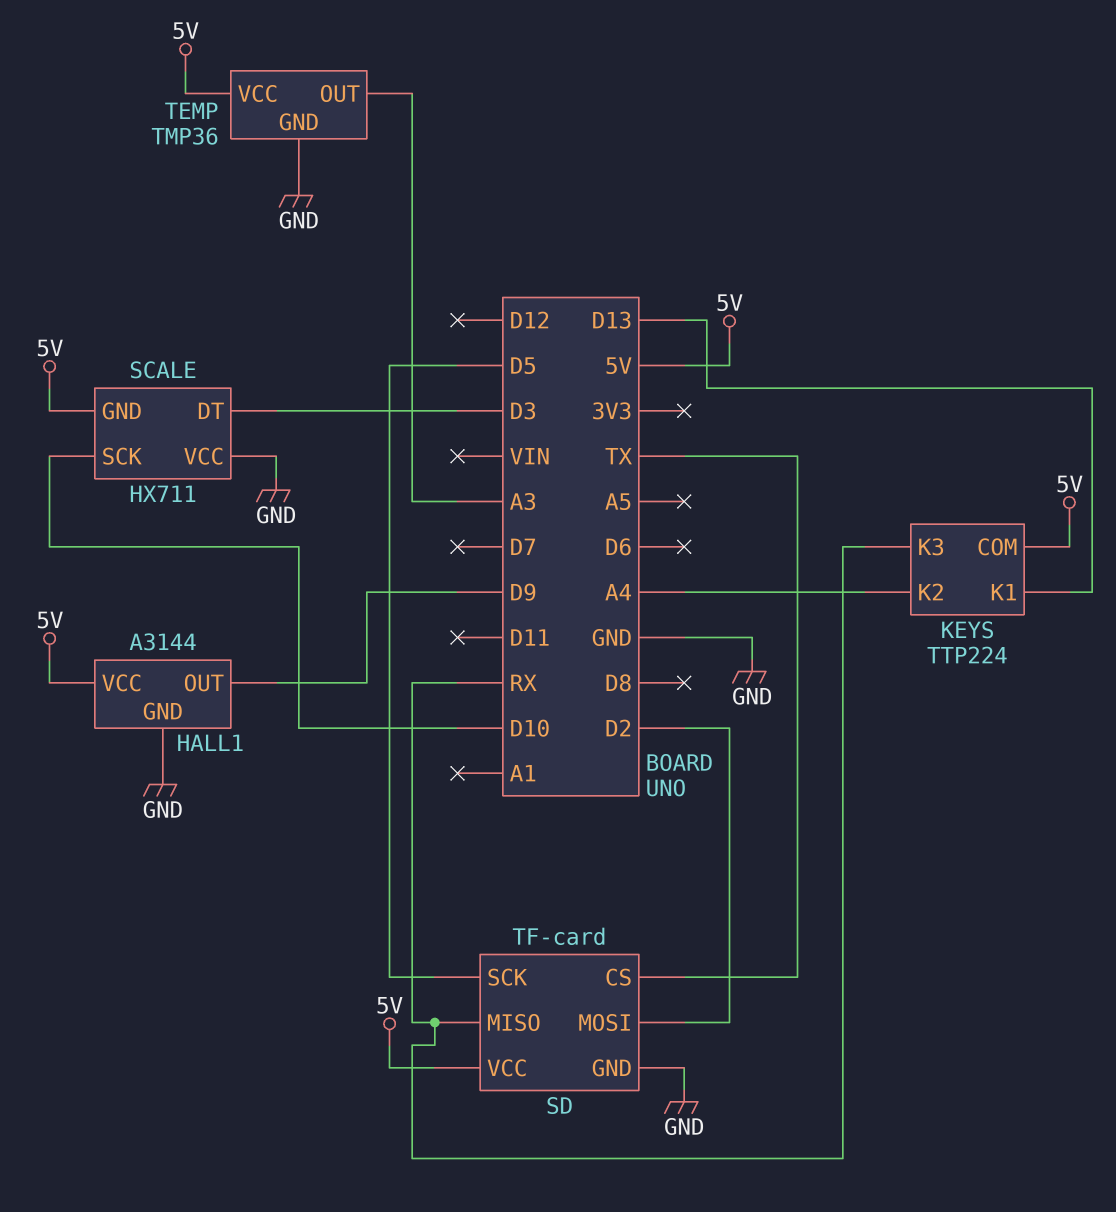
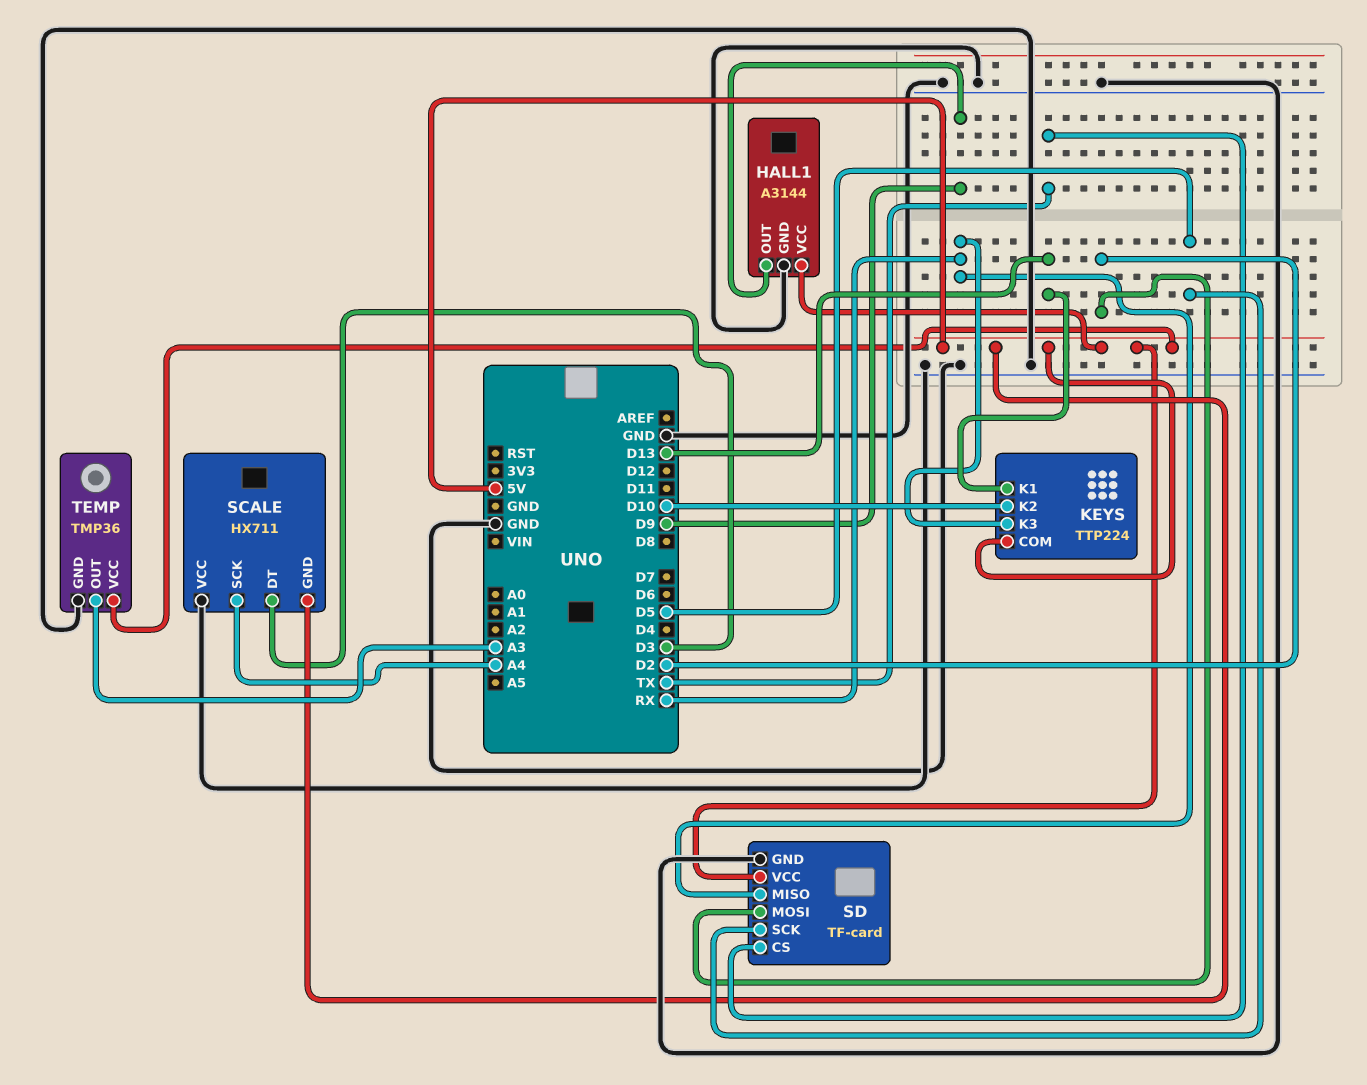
KEYS pin K2: A4 -> D10
SCALE pin SCK: D10 -> A4

